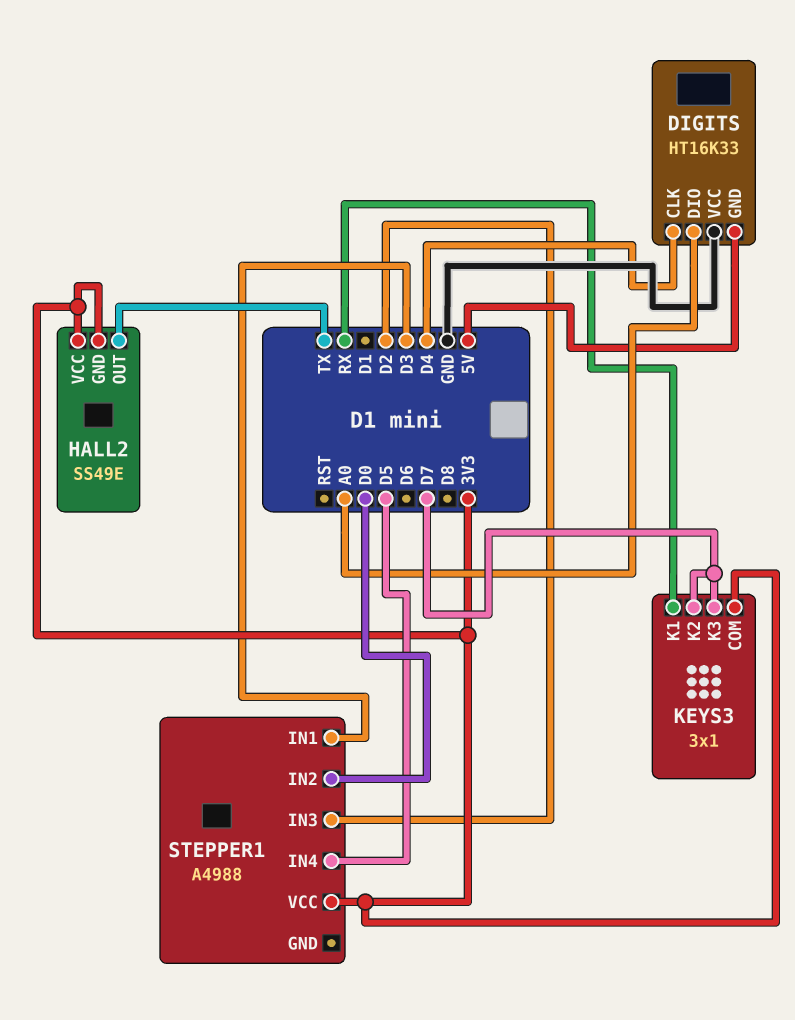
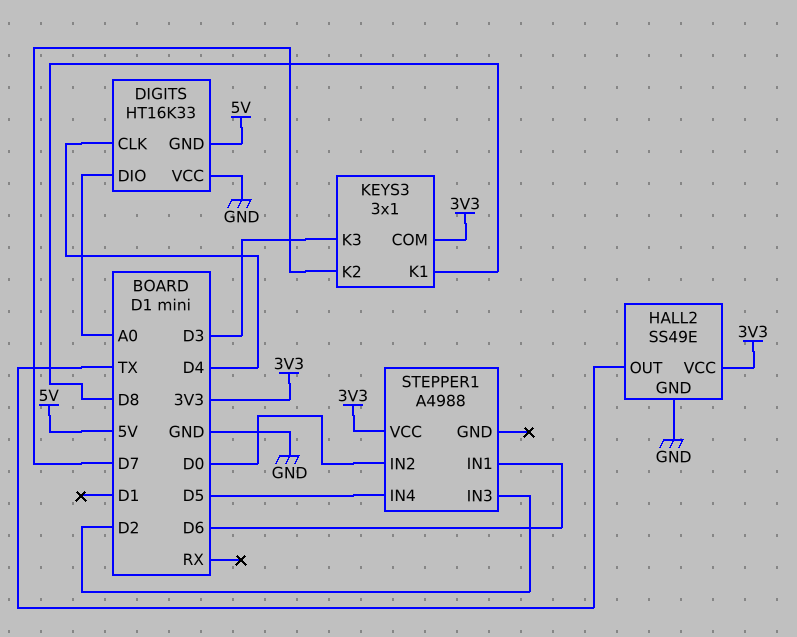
HALL2 pin GND: 3V3 -> GND
KEYS3 pin K1: RX -> D8
KEYS3 pin K3: D7 -> D3
STEPPER1 pin IN1: D3 -> D6

